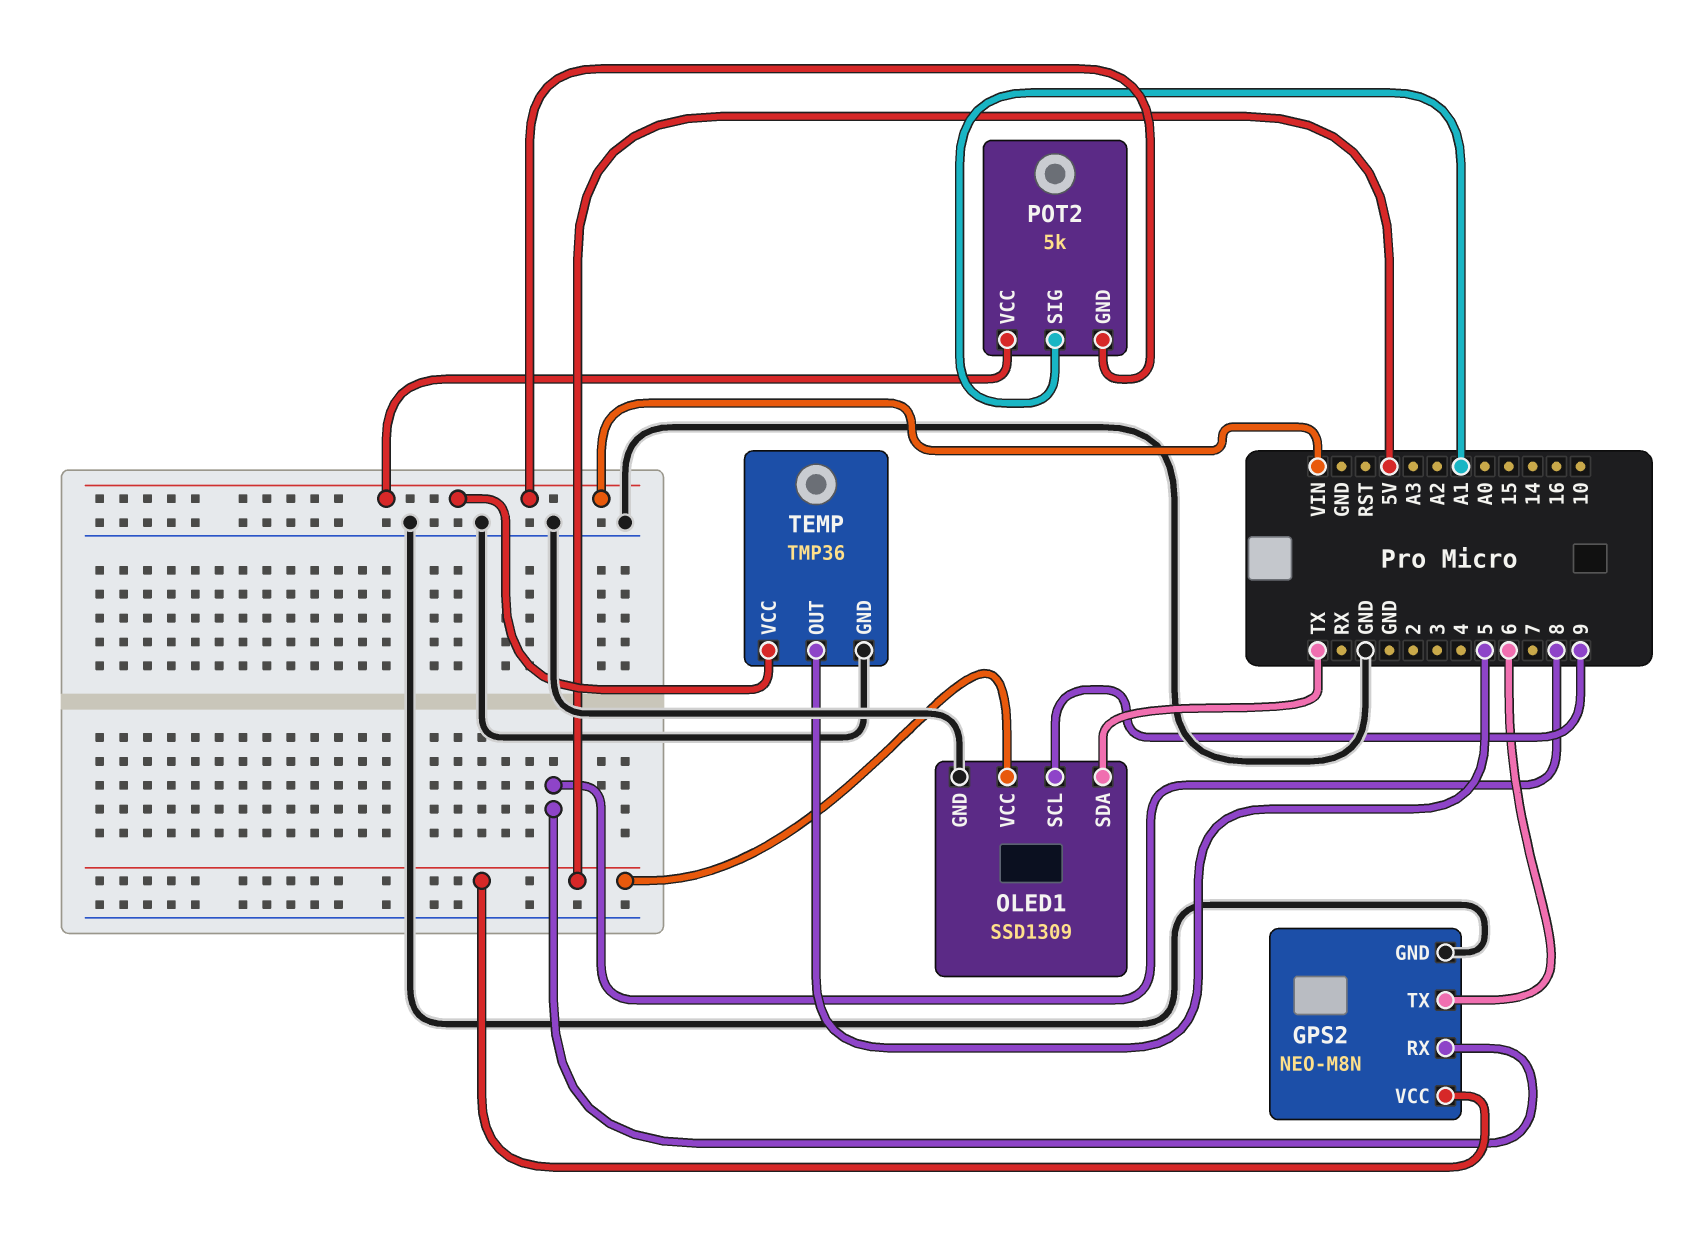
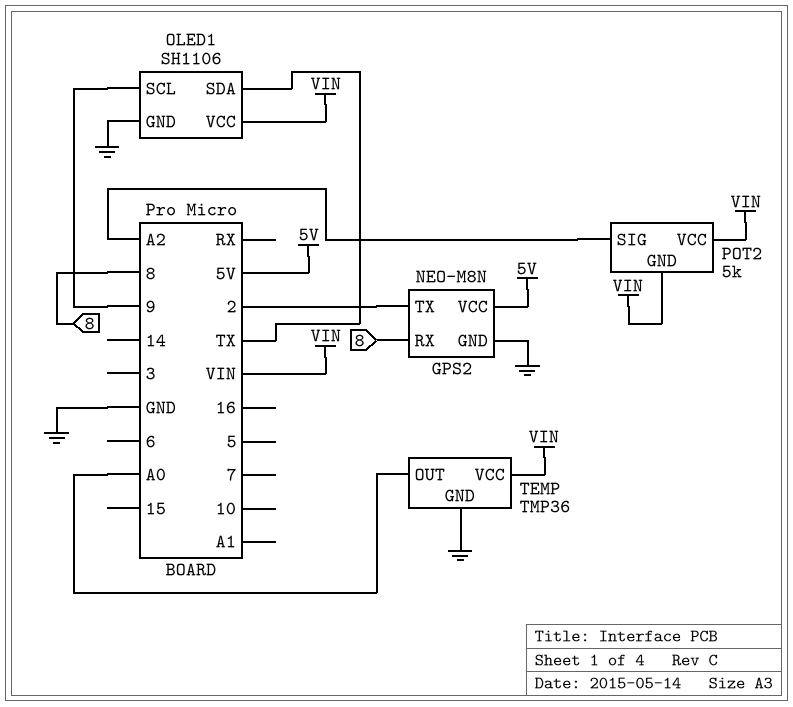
GPS2 pin TX: 6 -> 2
OLED1: SSD1309 -> SH1106
OLED1 pin VCC: 5V -> VIN
POT2 pin SIG: A1 -> A2
TEMP pin OUT: 5 -> A0

